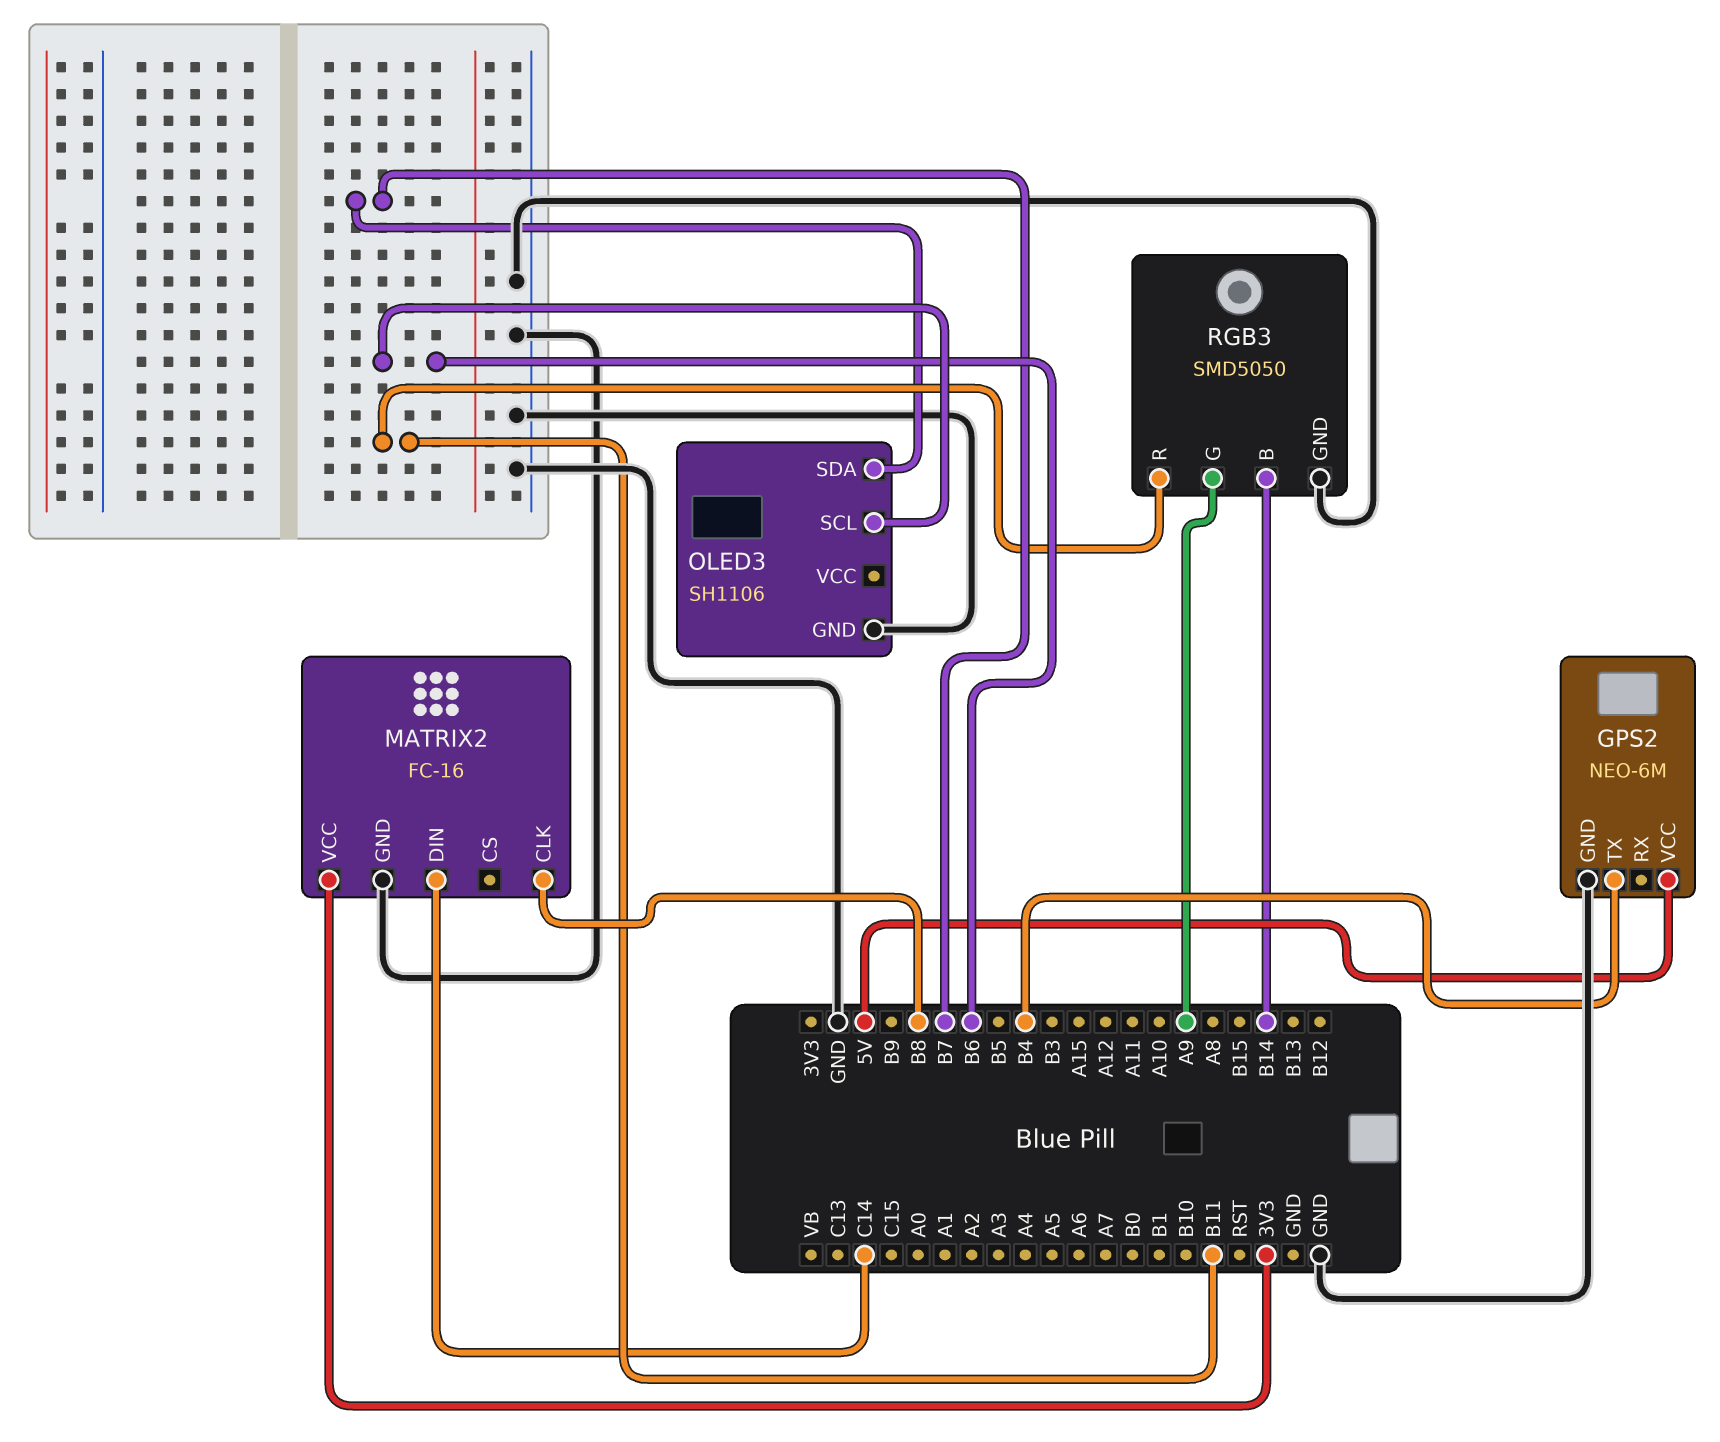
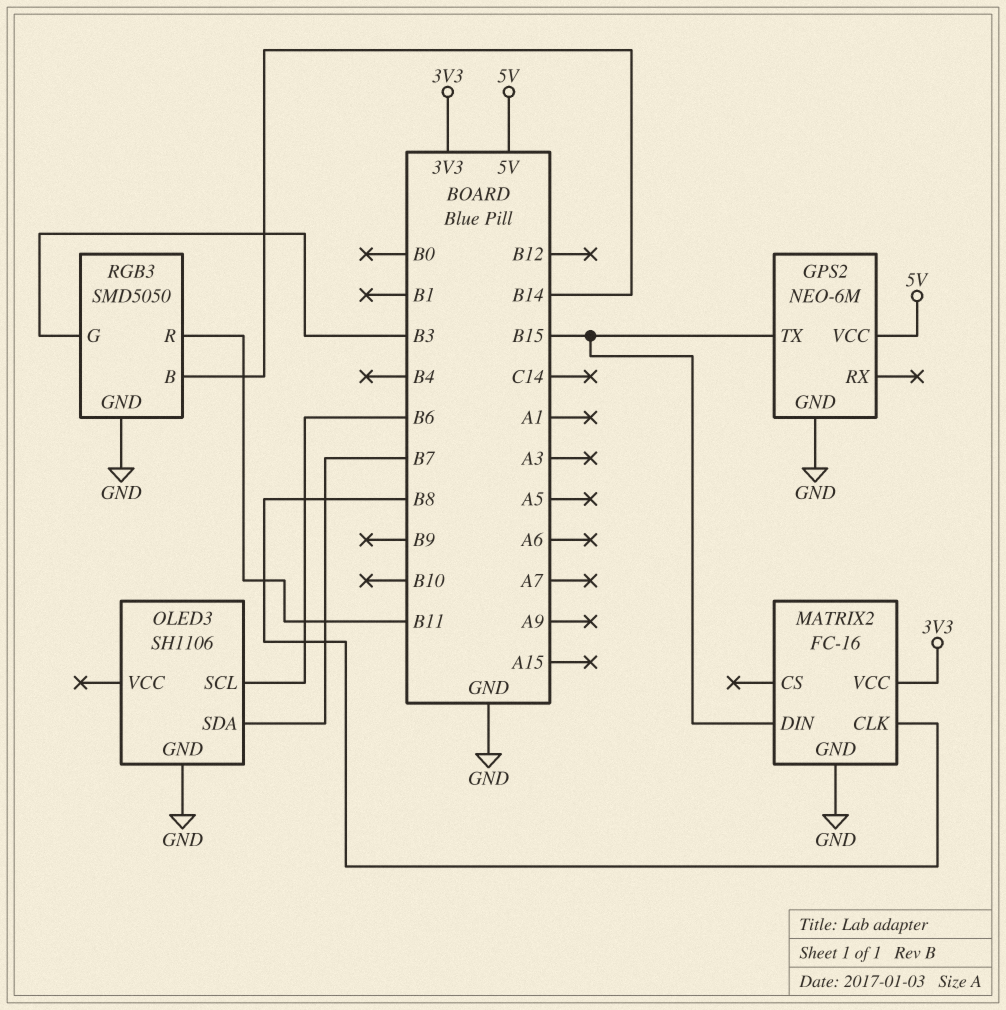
GPS2 pin TX: B4 -> B15
MATRIX2 pin DIN: C14 -> B15
RGB3 pin G: A9 -> B3

